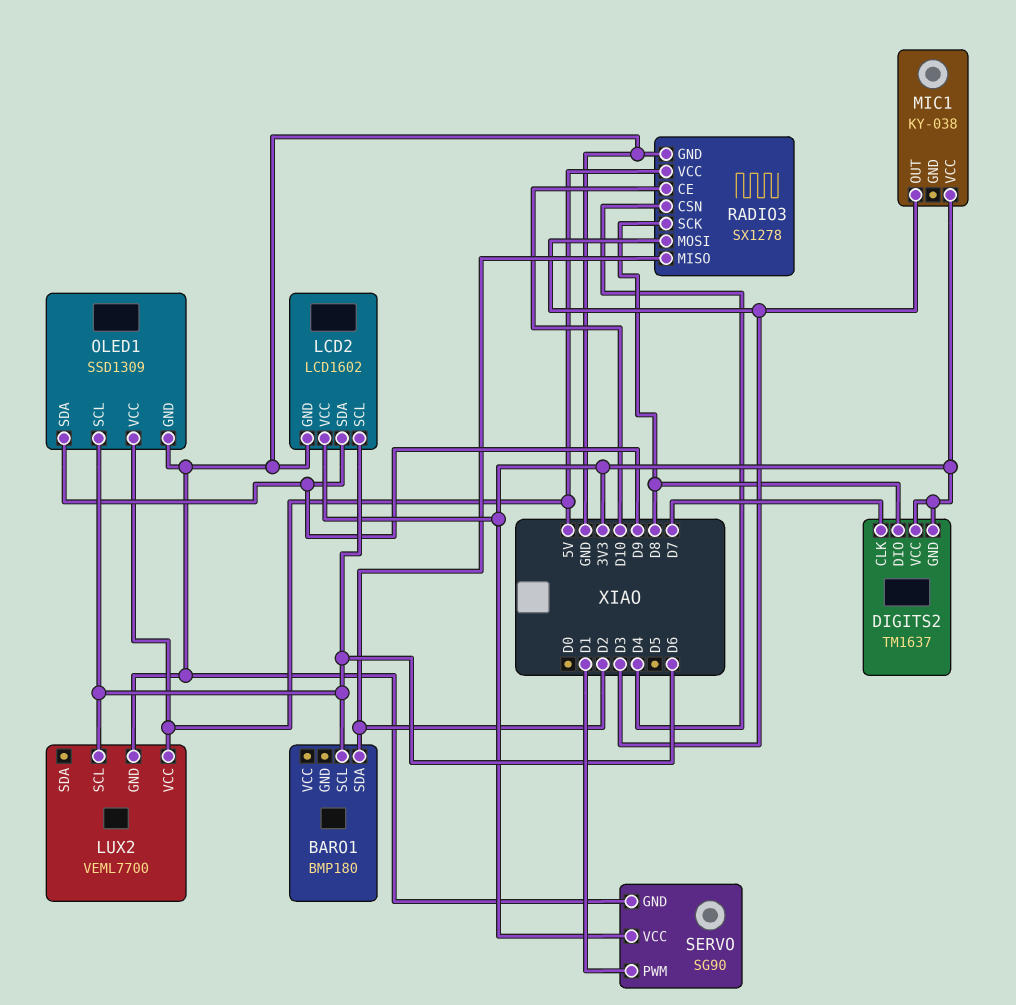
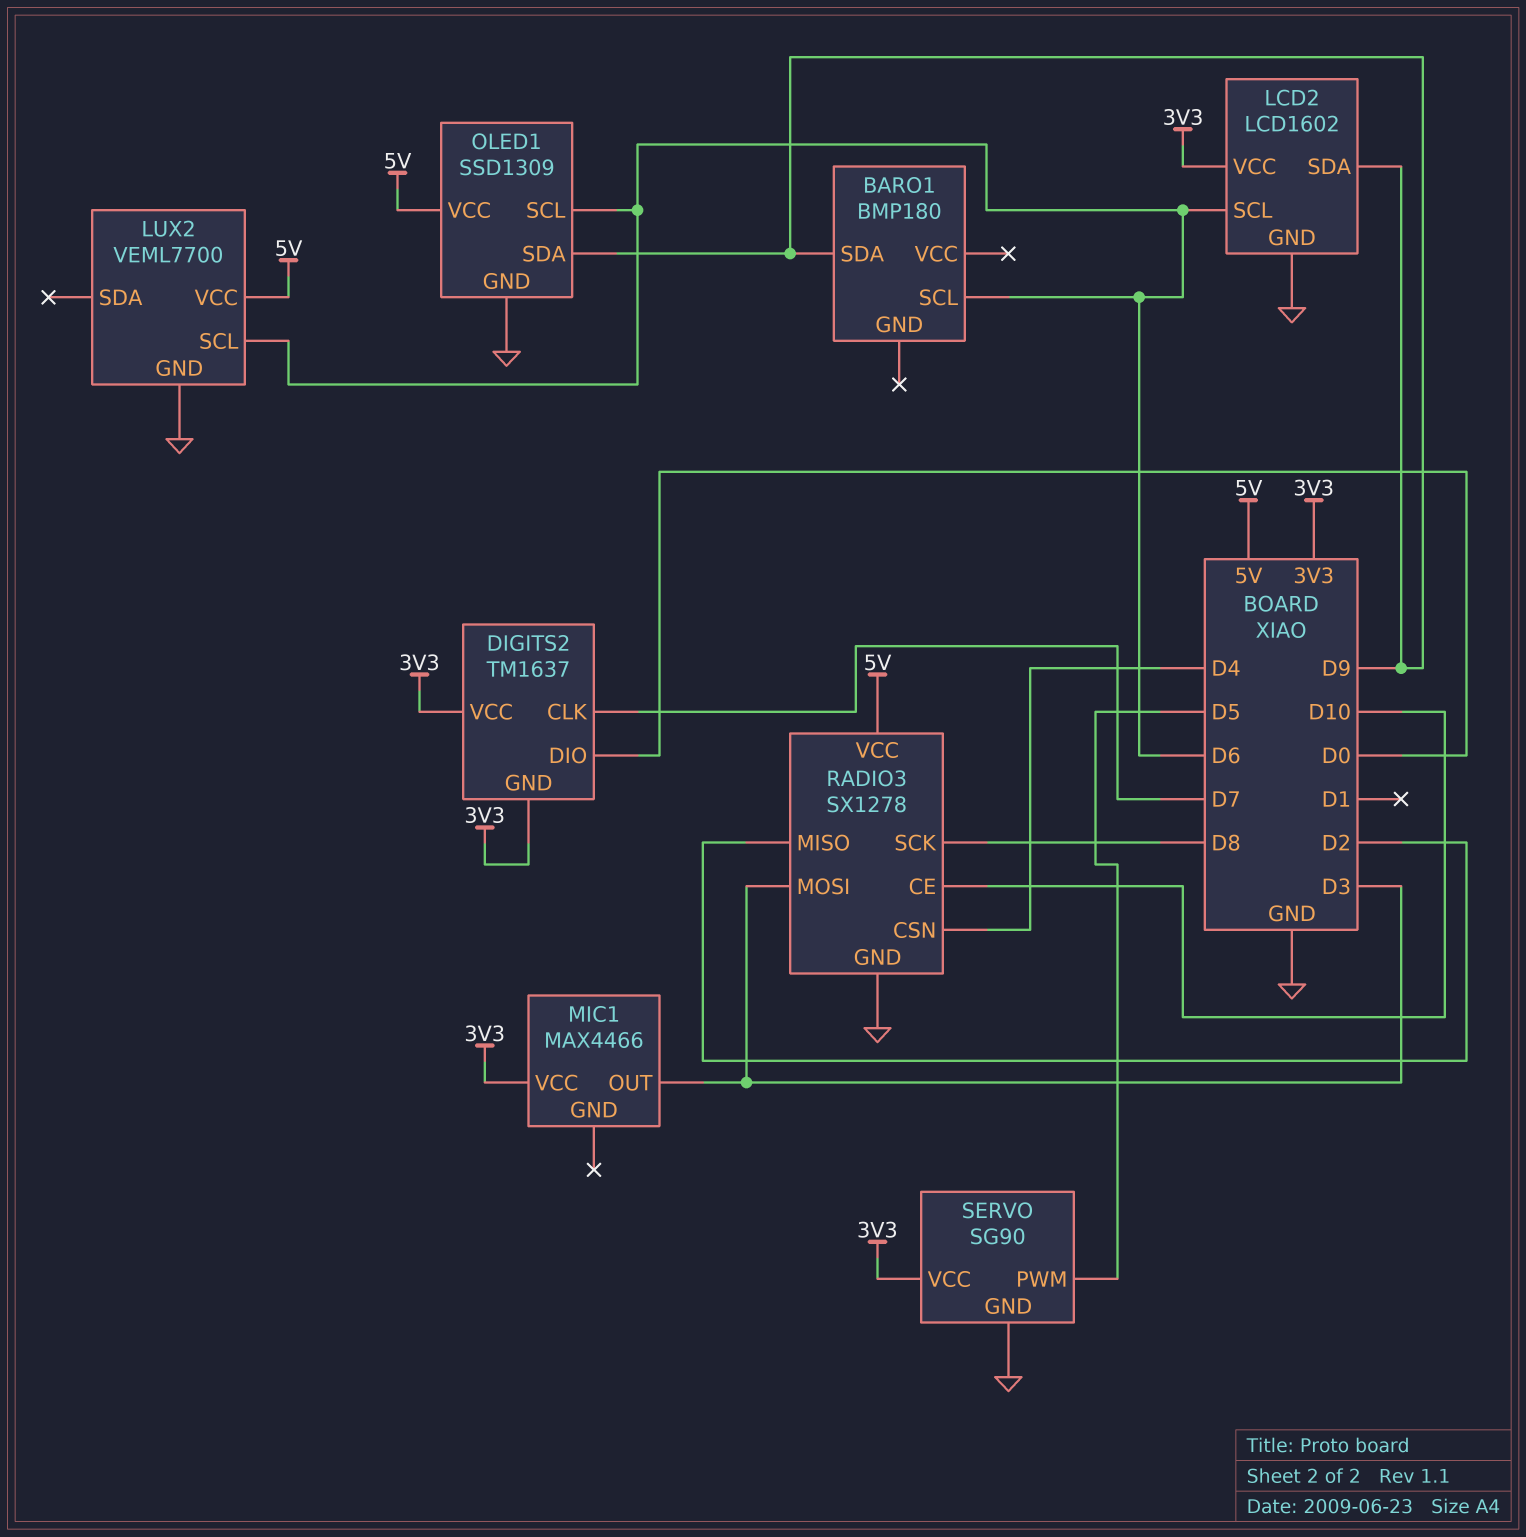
BARO1 pin SDA: D2 -> D9
DIGITS2 pin DIO: D8 -> D0
MIC1: KY-038 -> MAX4466
SERVO pin PWM: D1 -> D5

